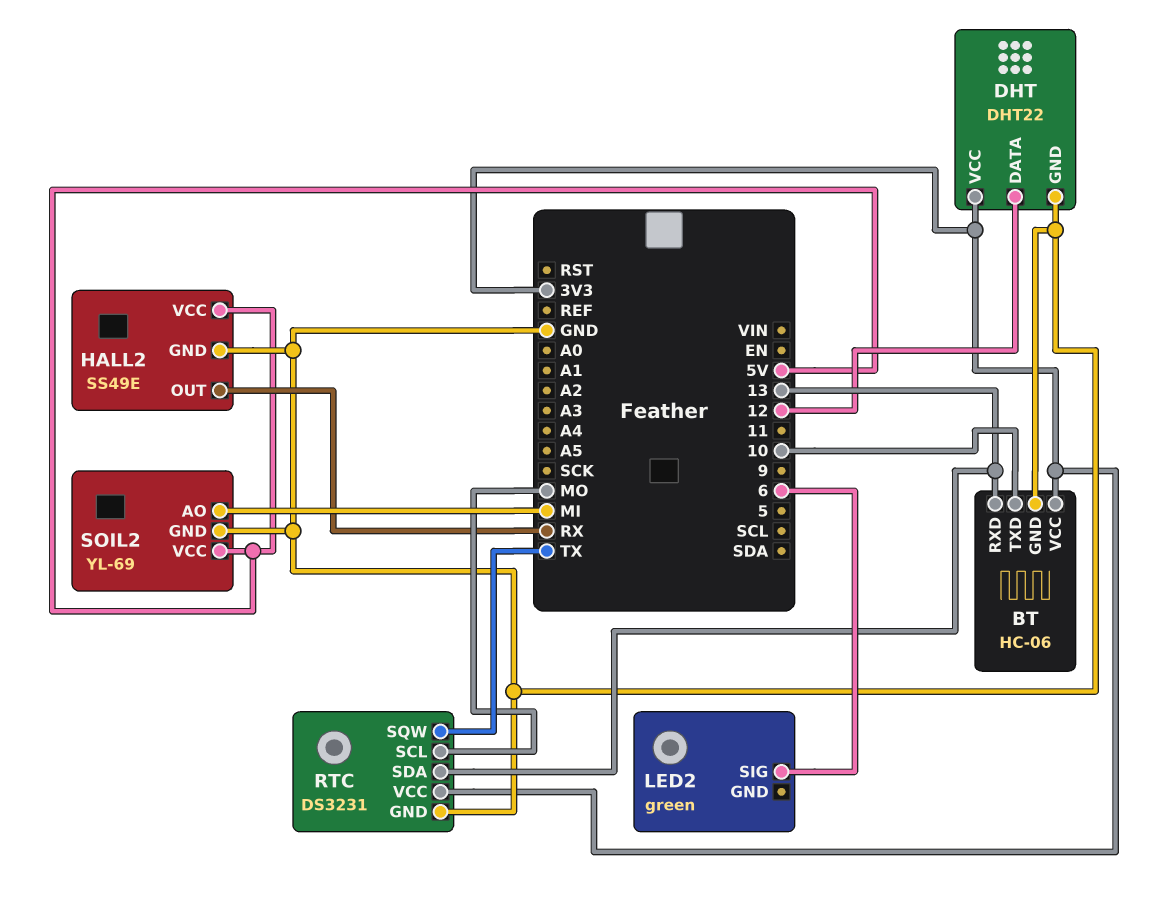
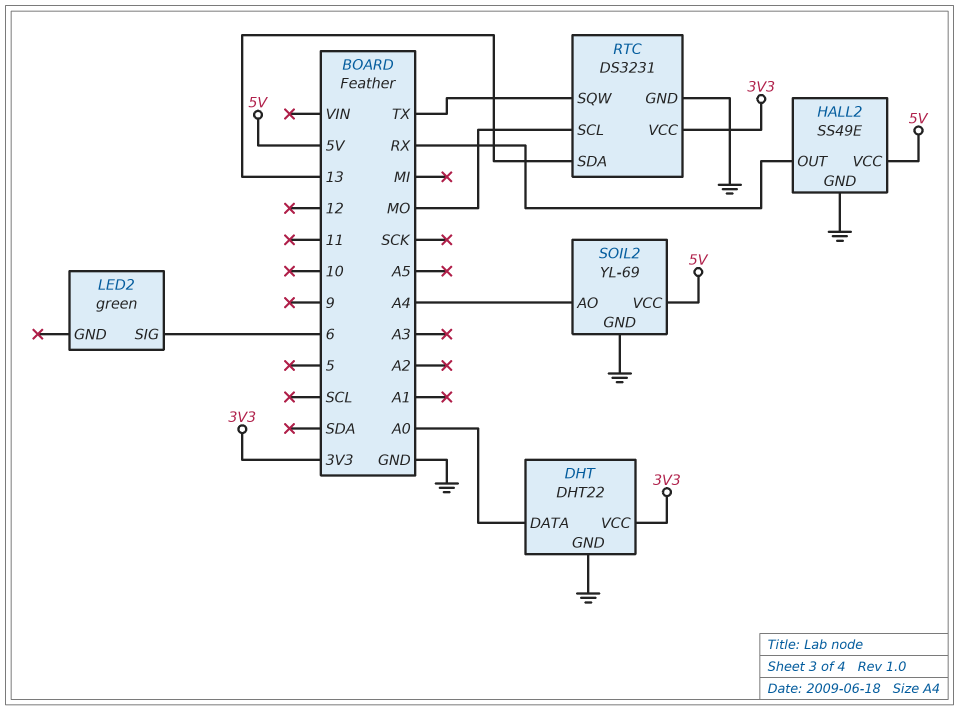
BT: HC-06 -> none
BT pin GND: GND -> none
BT pin RXD: 13 -> none
BT pin TXD: 10 -> none
BT pin VCC: 3V3 -> none
DHT pin DATA: 12 -> A0
SOIL2 pin AO: MI -> A4

